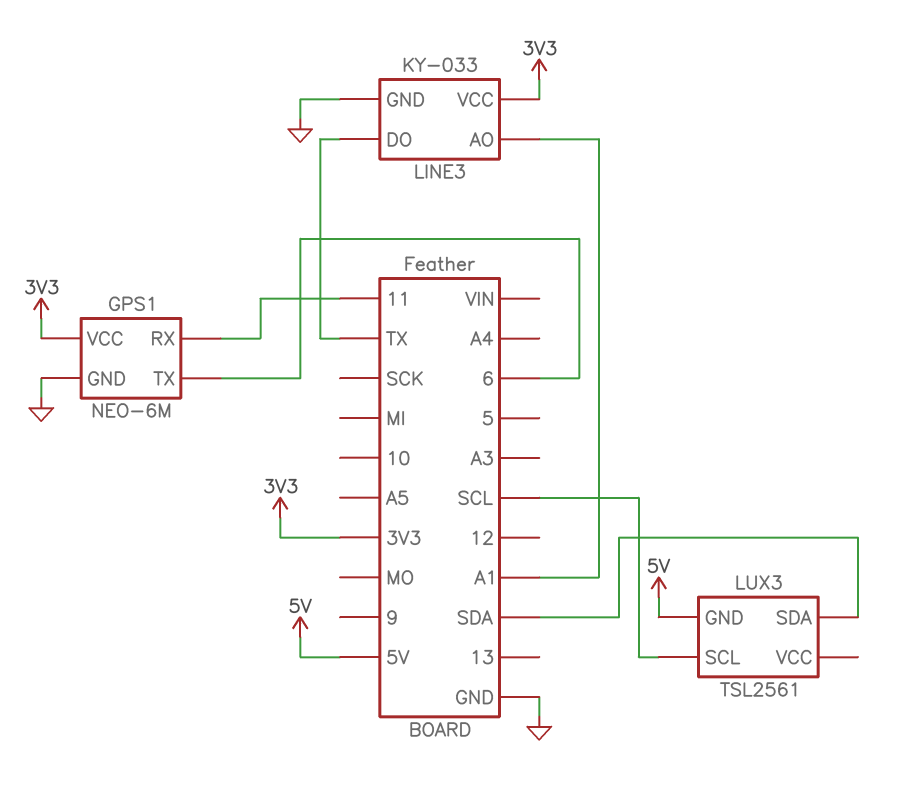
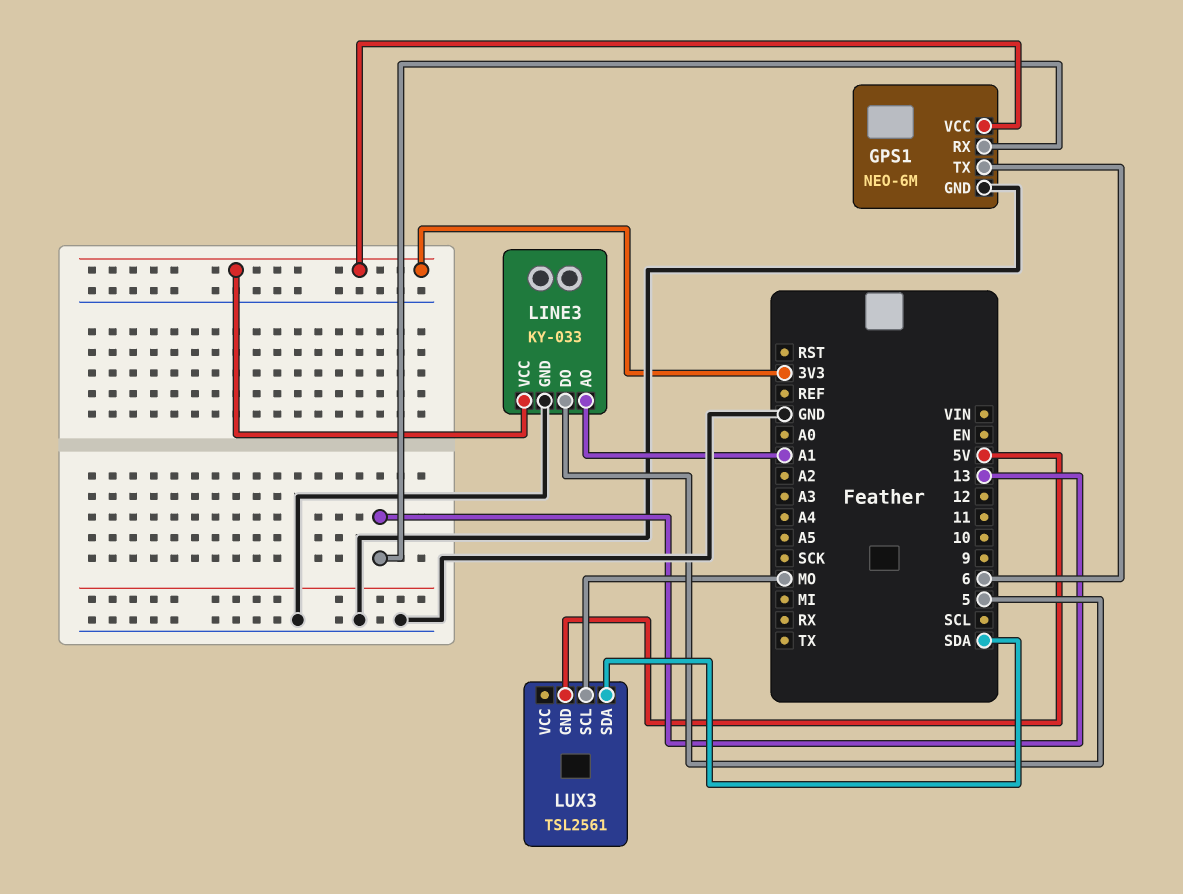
GPS1 pin RX: 11 -> 13
LINE3 pin DO: TX -> 5
LUX3 pin SCL: SCL -> MO

